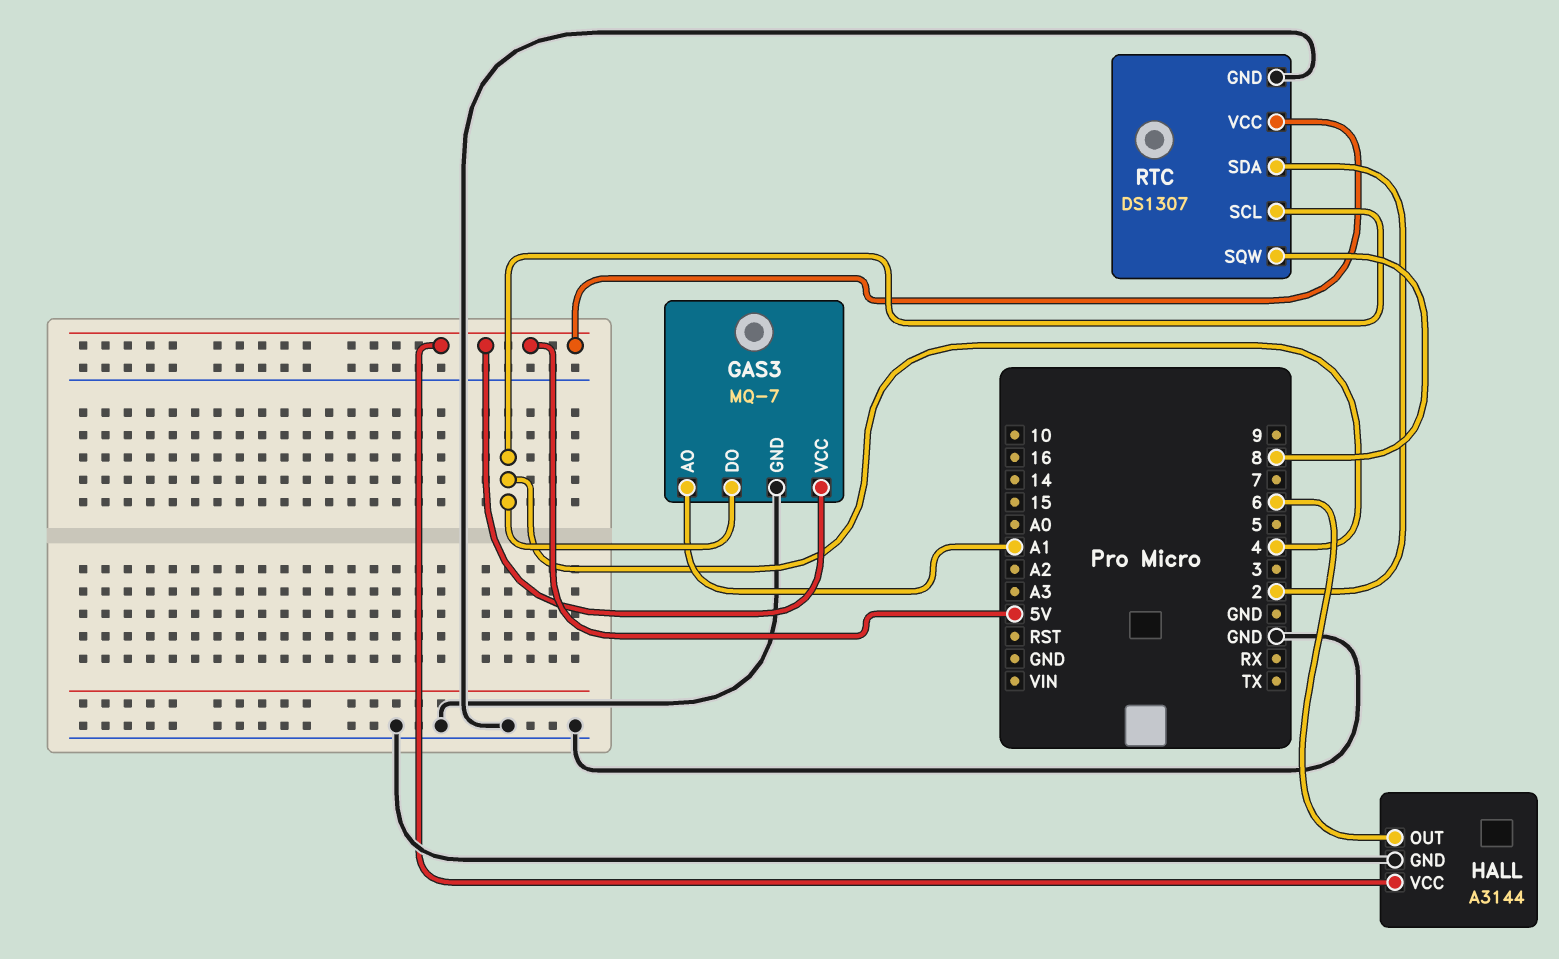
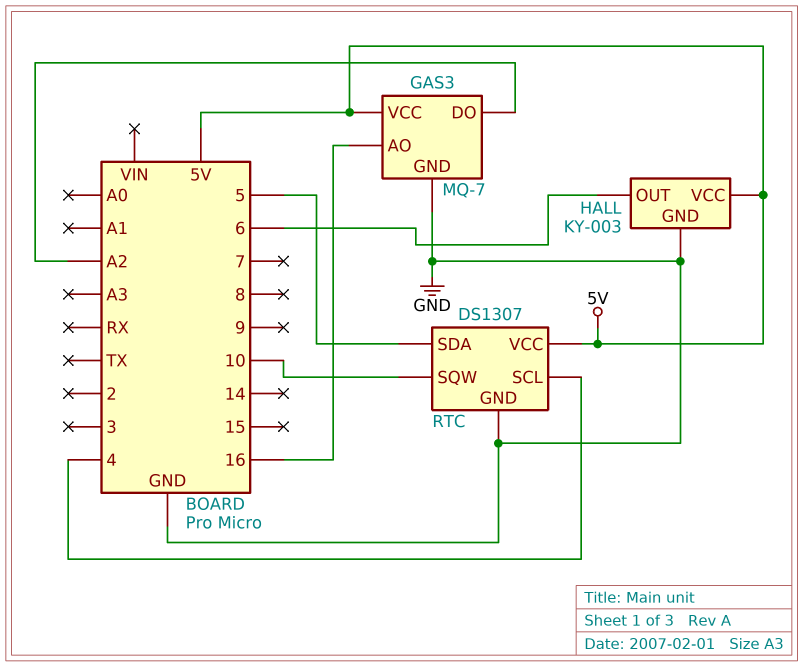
GAS3 pin AO: A1 -> 16
GAS3 pin DO: 4 -> A2
HALL: A3144 -> KY-003
RTC pin SDA: 2 -> 5
RTC pin SQW: 8 -> 10

